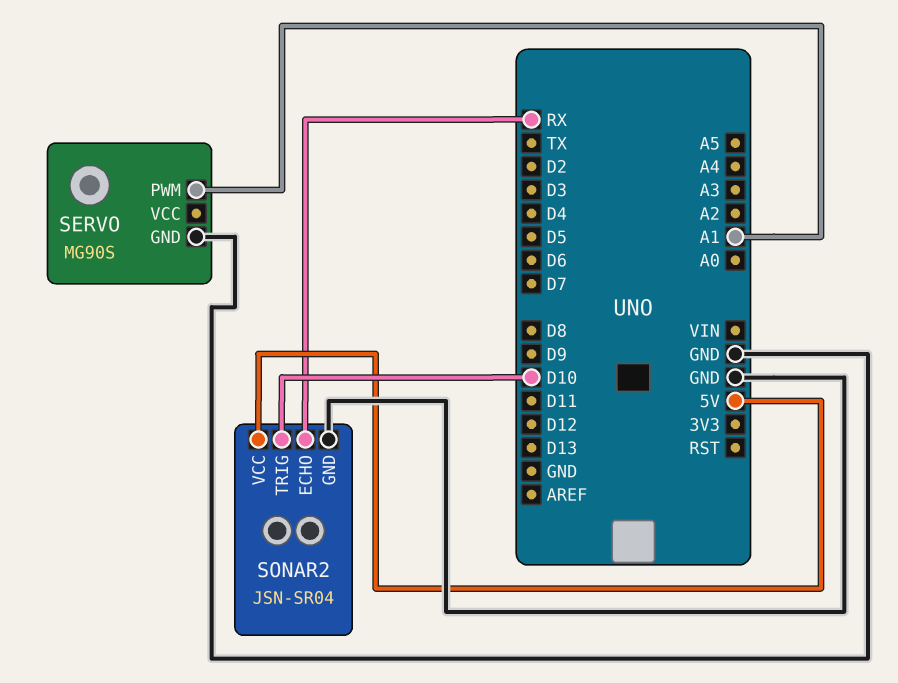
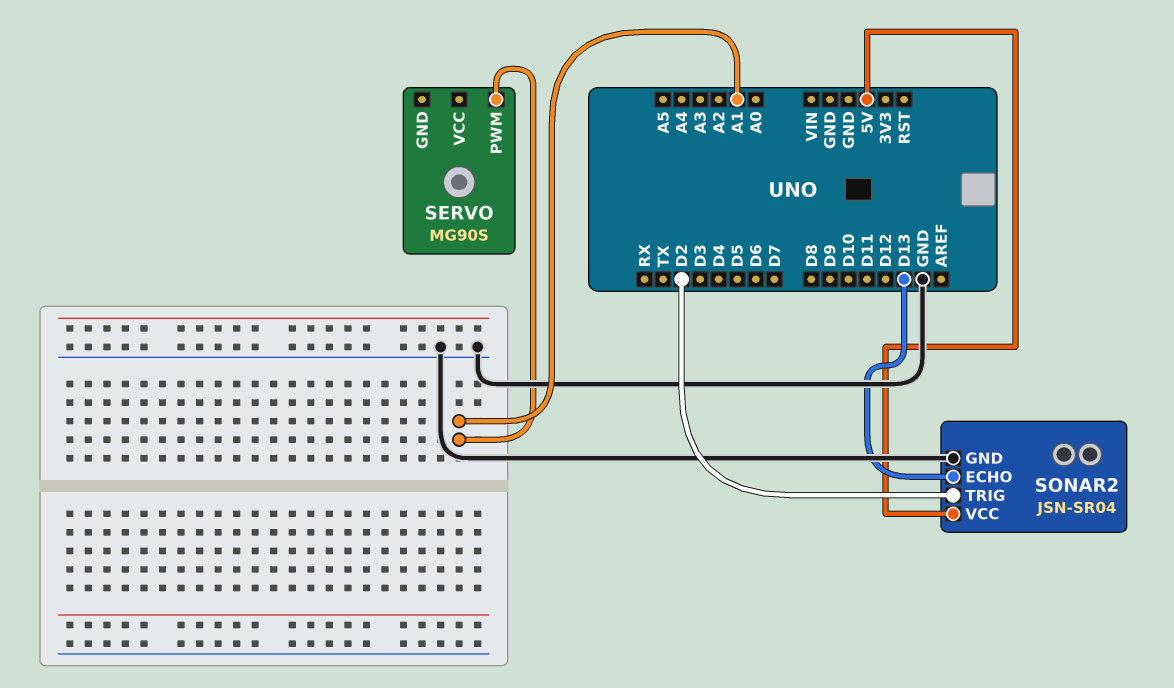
SERVO pin GND: GND -> none
SONAR2 pin ECHO: RX -> D13
SONAR2 pin TRIG: D10 -> D2

